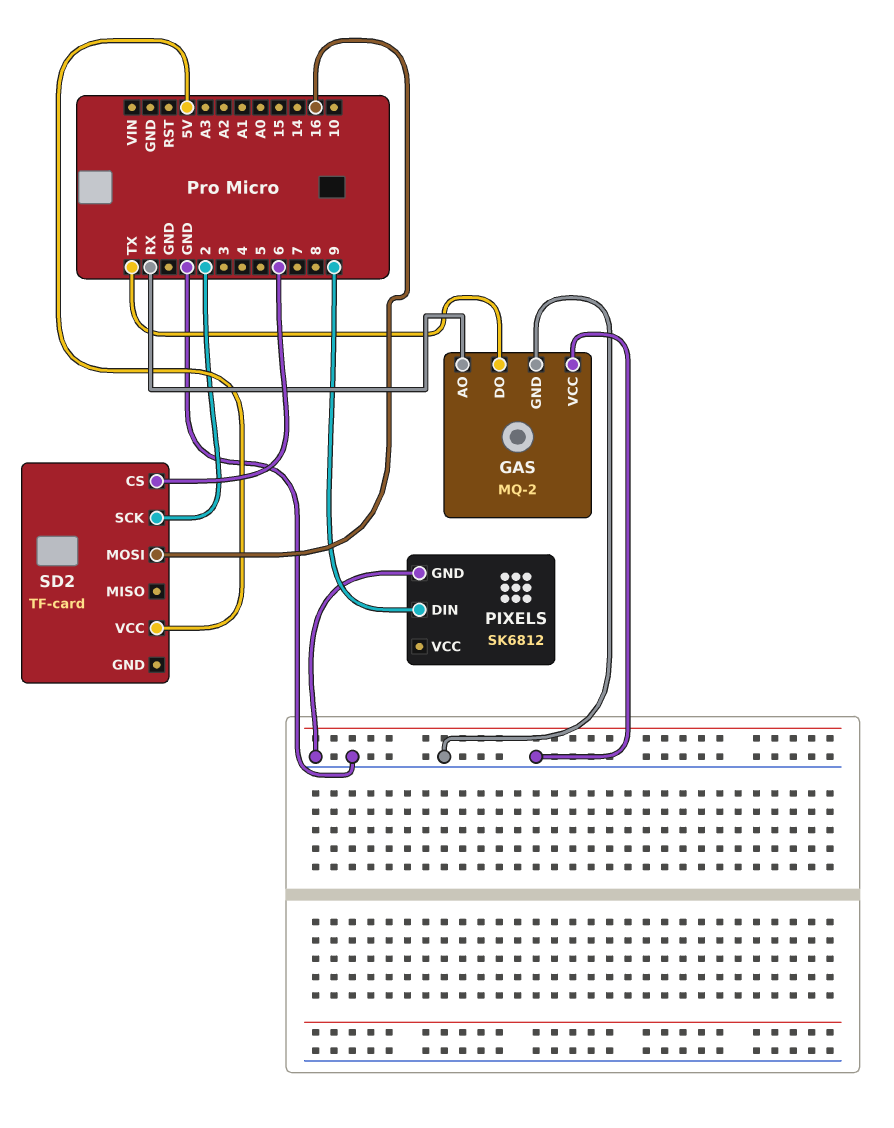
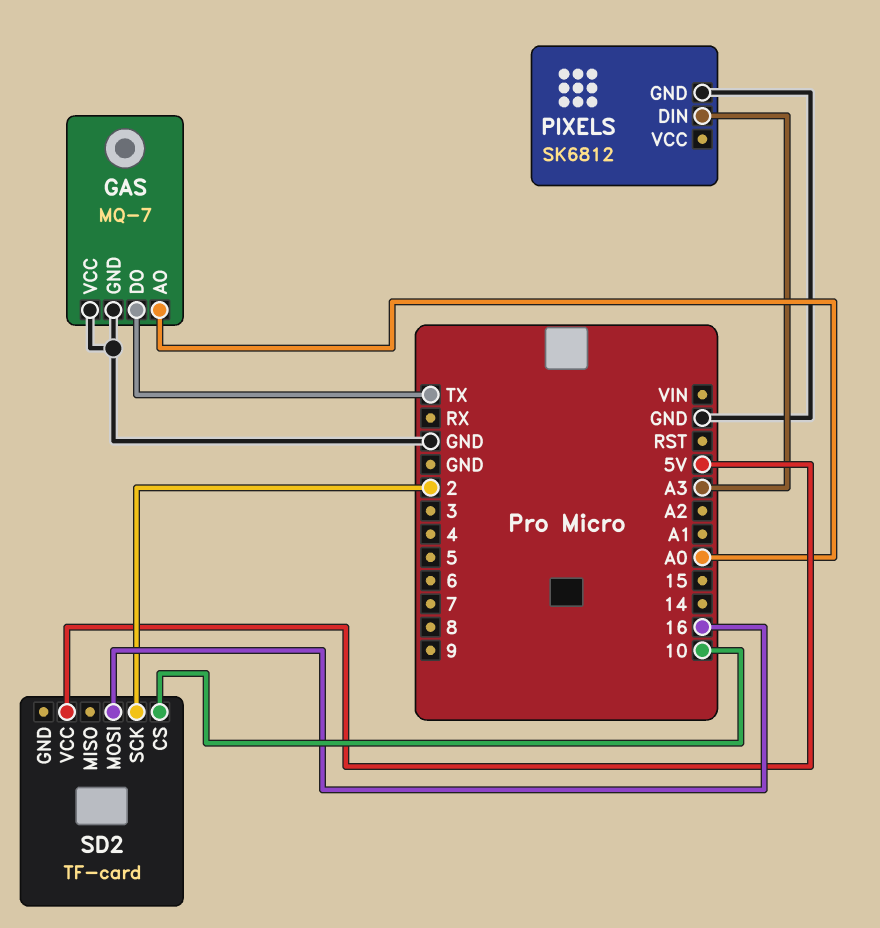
GAS: MQ-2 -> MQ-7
GAS pin AO: RX -> A0
PIXELS pin DIN: 9 -> A3
SD2 pin CS: 6 -> 10

